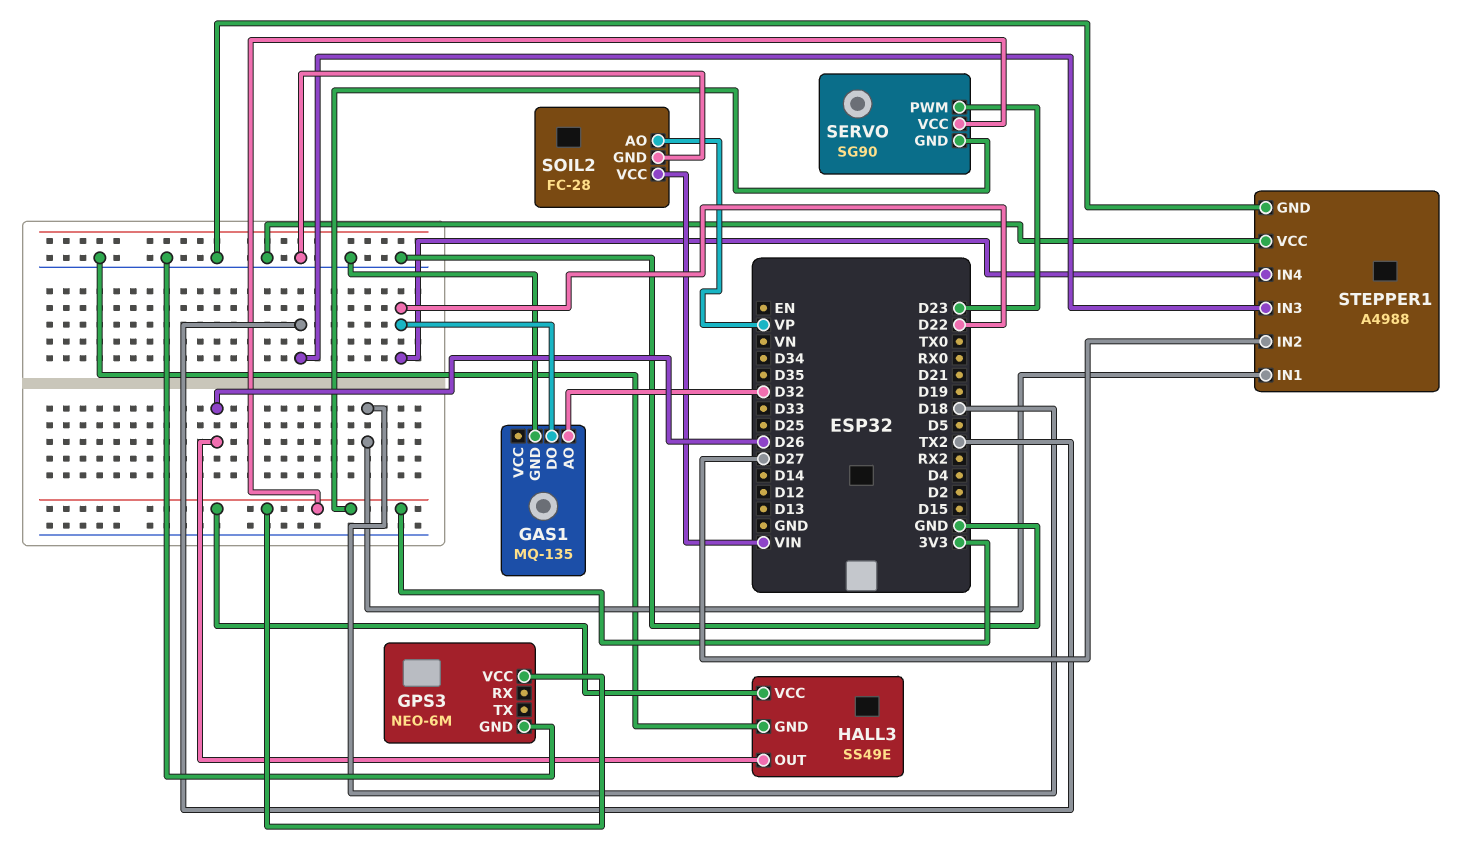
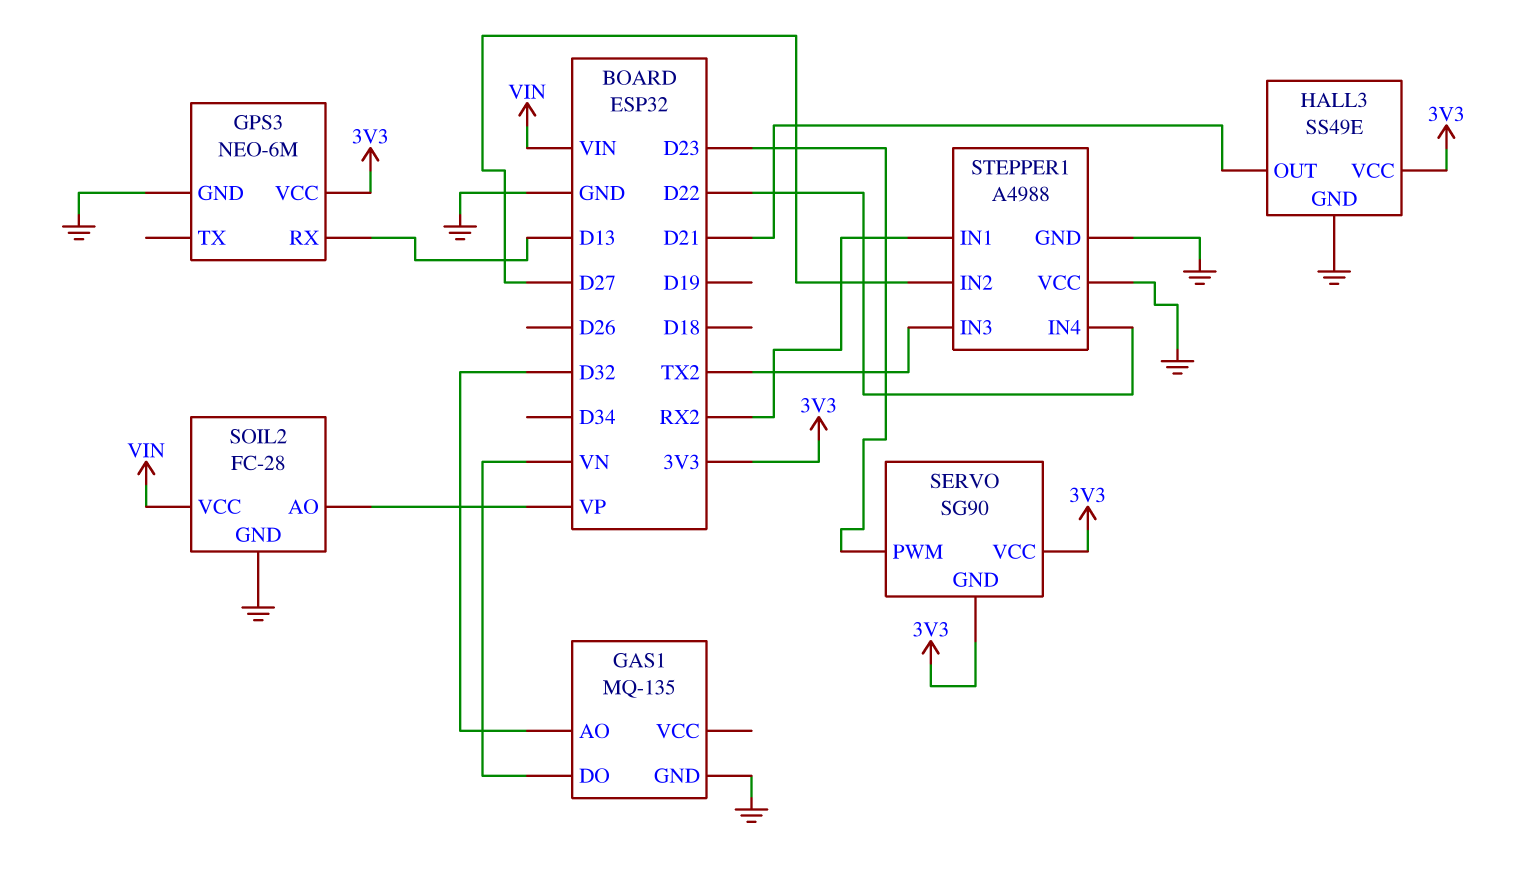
GAS1 pin DO: D22 -> VN
GPS3 pin RX: none -> D13
HALL3 pin OUT: D26 -> D21
STEPPER1 pin IN1: D18 -> RX2

